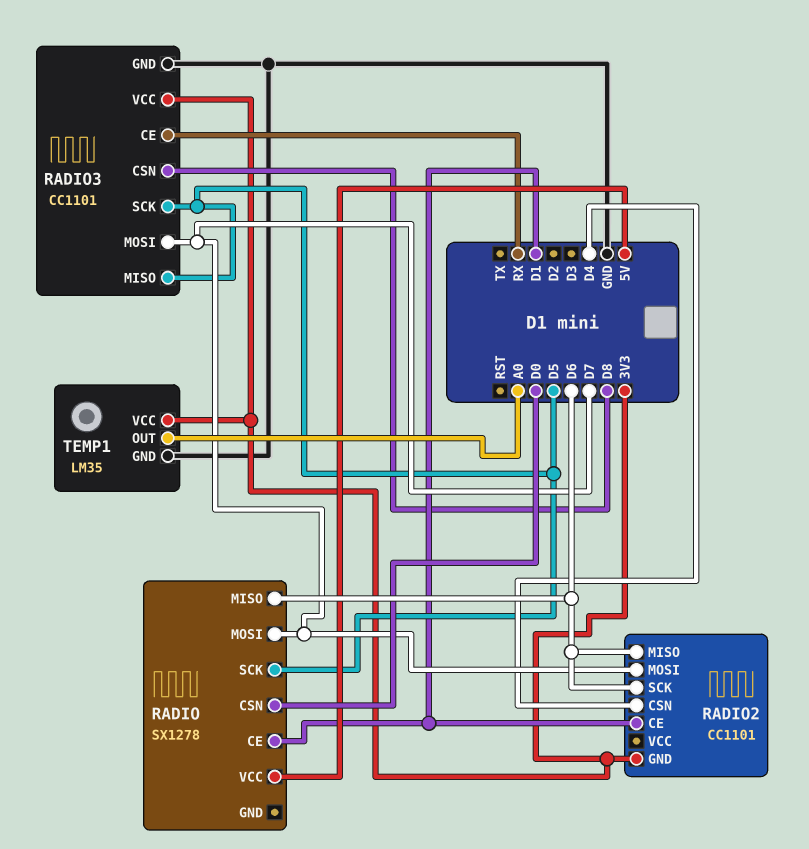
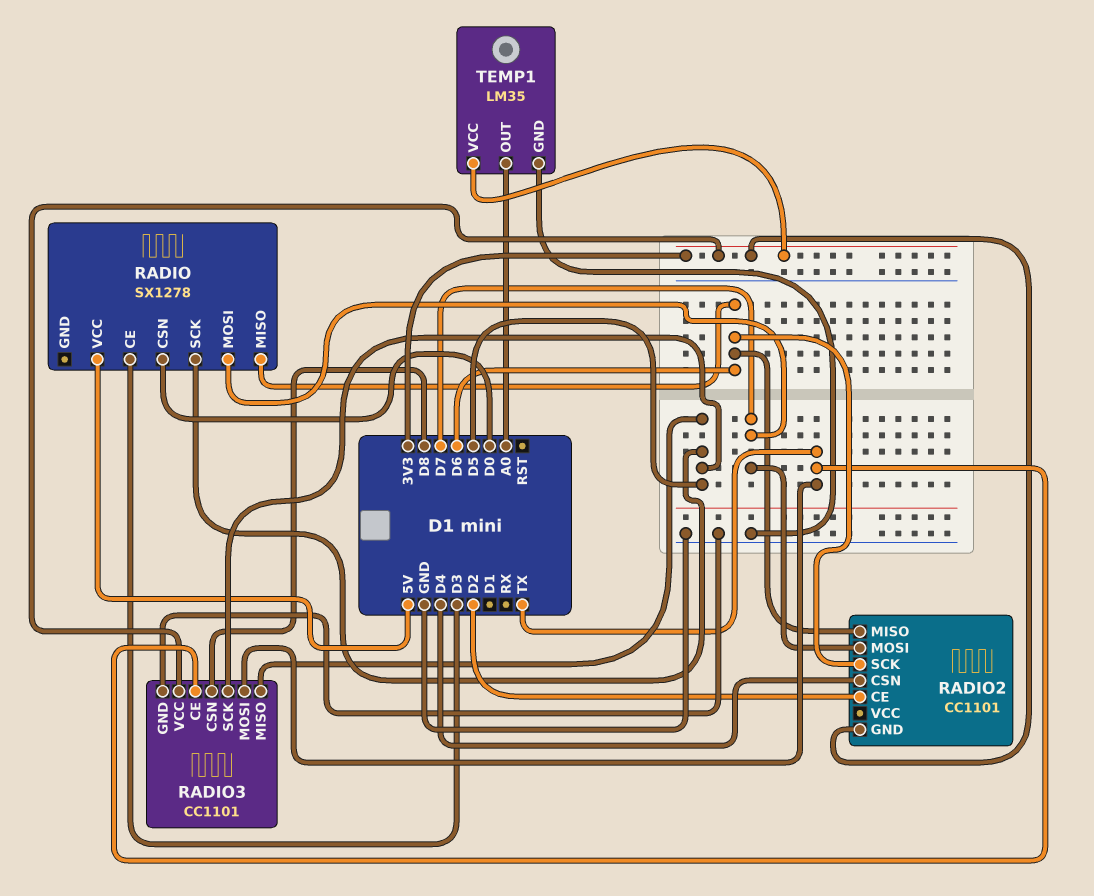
RADIO pin CE: D1 -> D3
RADIO2 pin CE: D1 -> D2
RADIO3 pin CE: RX -> TX
RADIO3 pin MOSI: D7 -> TX

